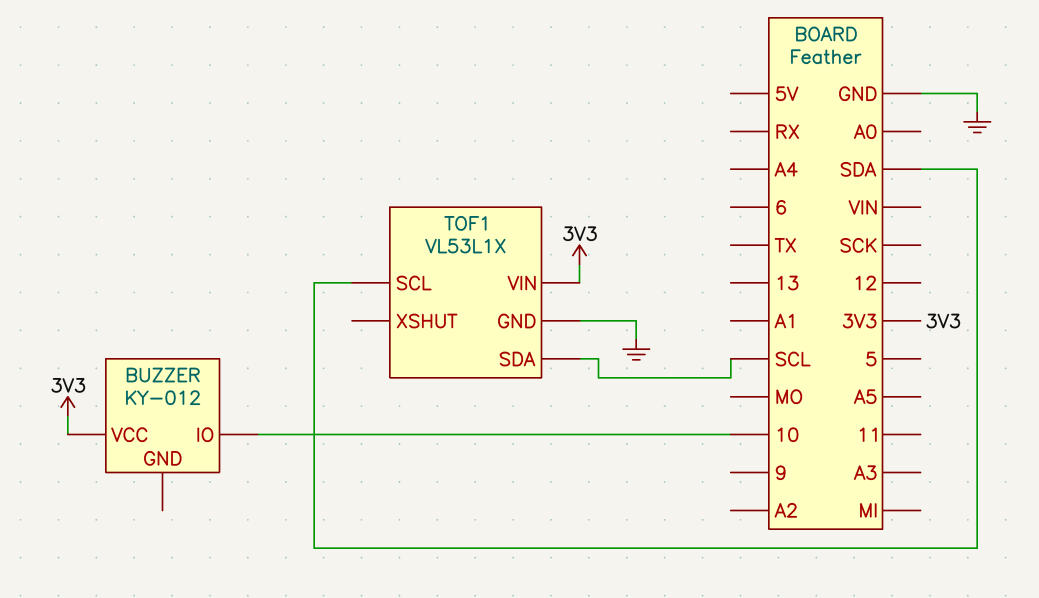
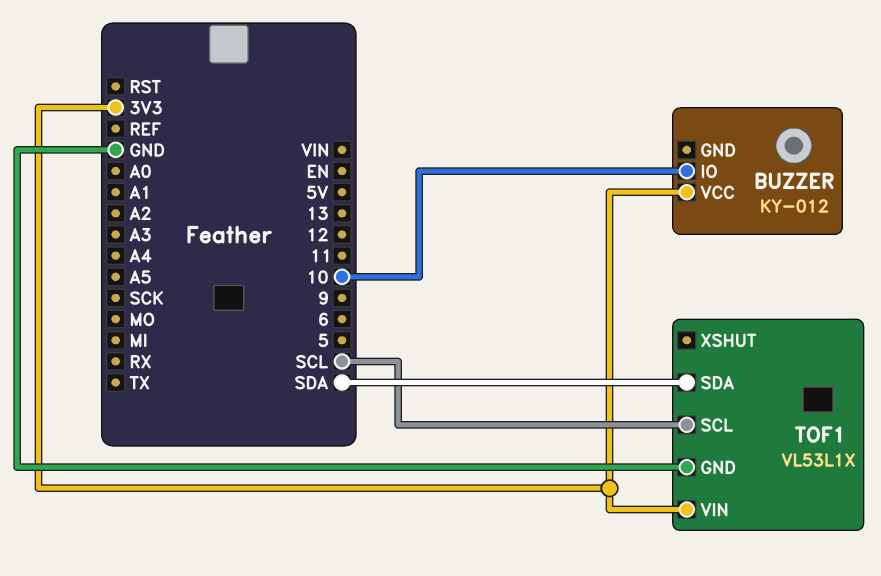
TOF1 pin SCL: SDA -> SCL
TOF1 pin SDA: SCL -> SDA

